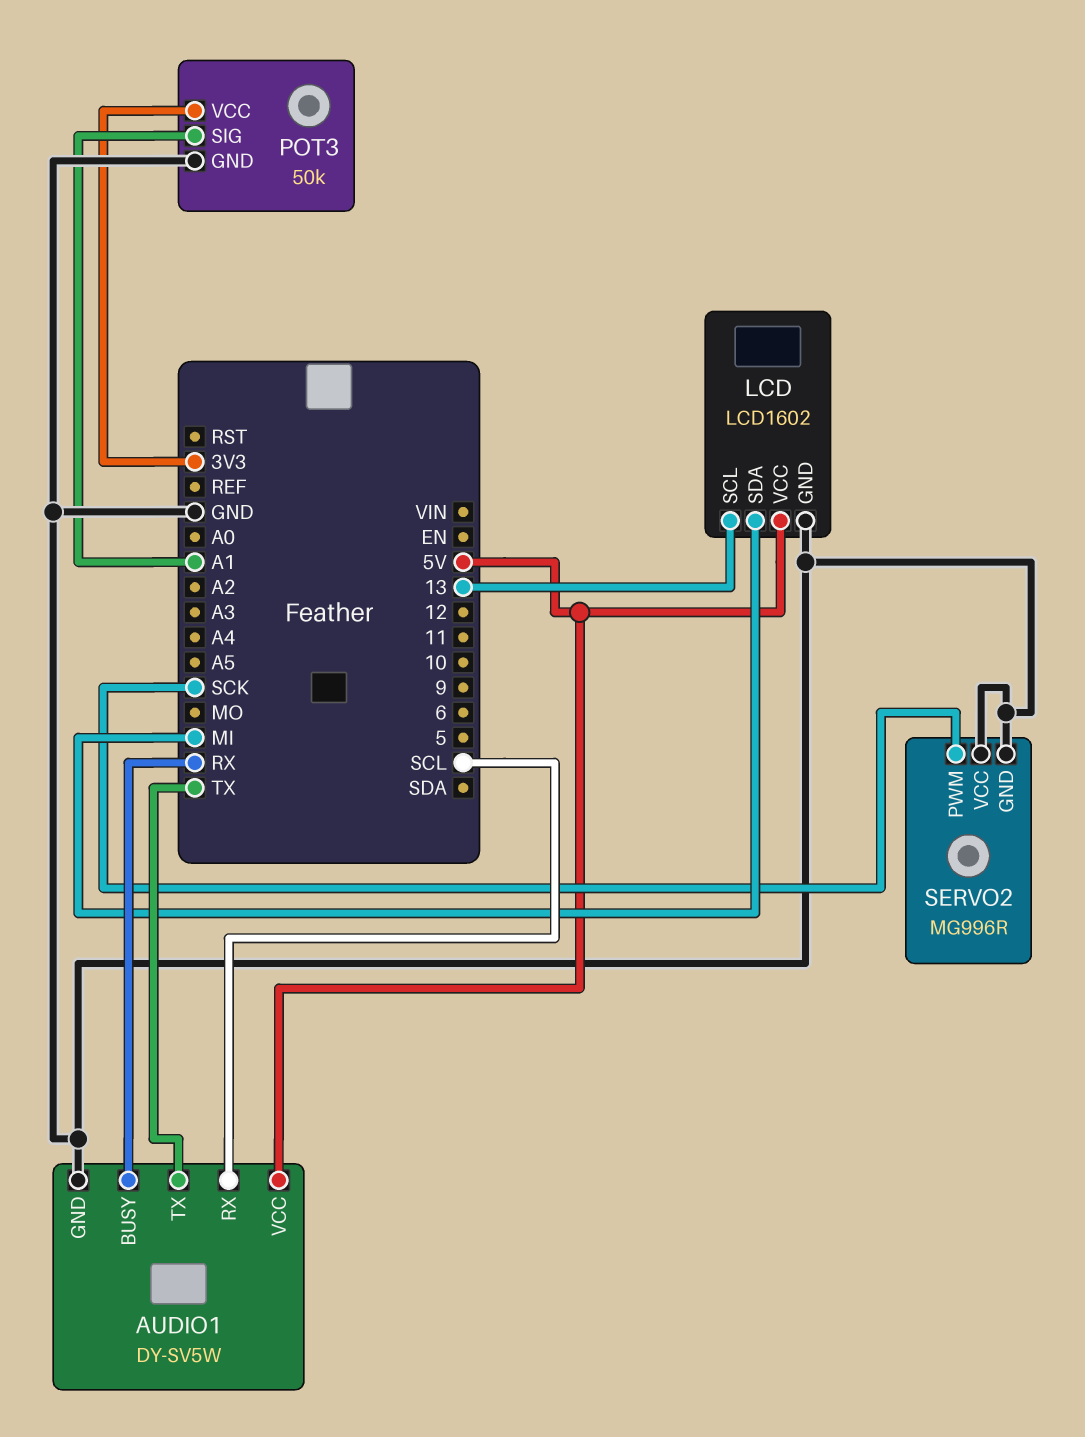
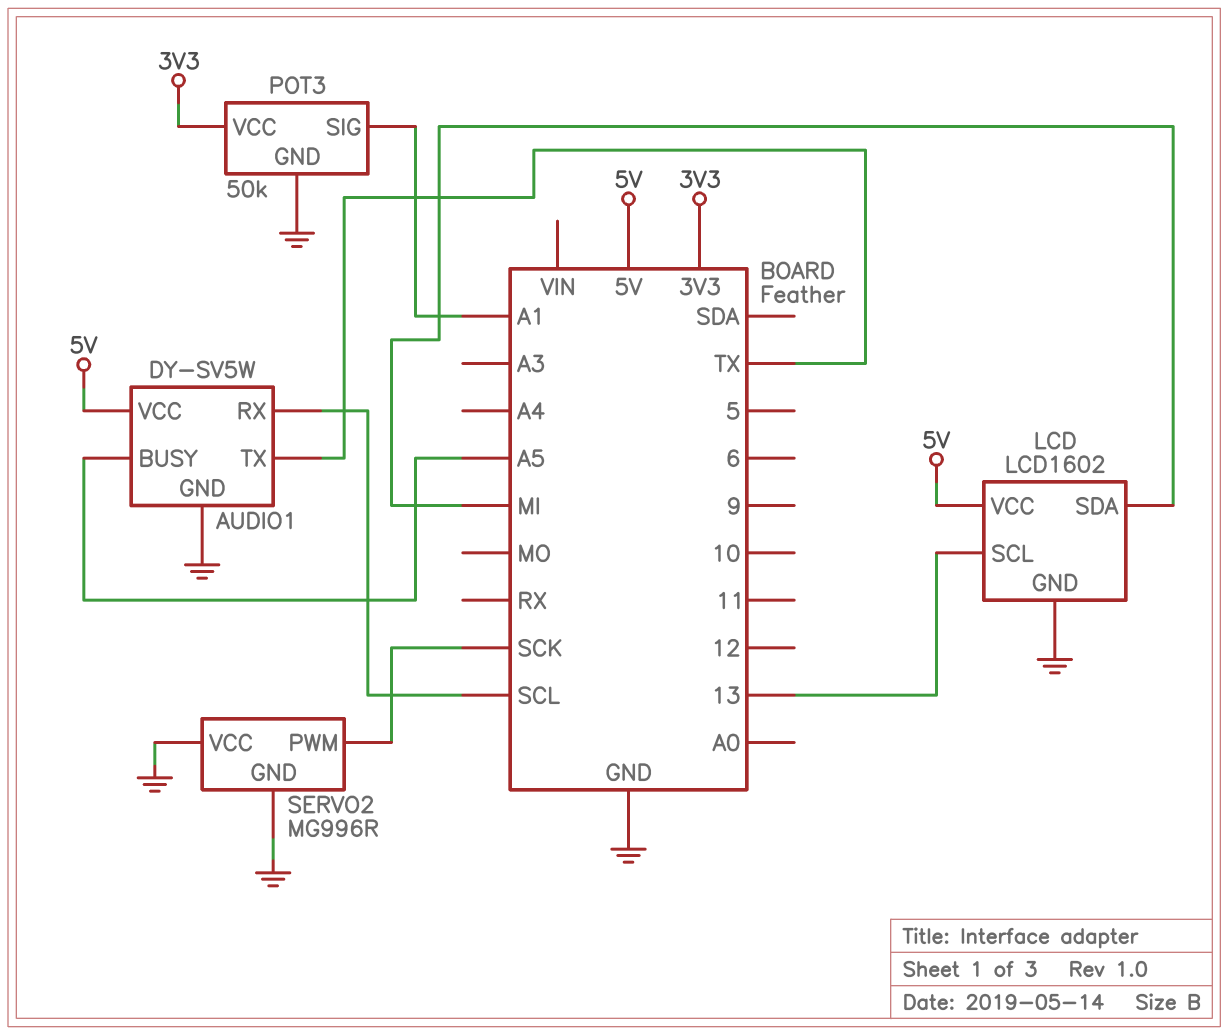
AUDIO1 pin BUSY: RX -> A5

